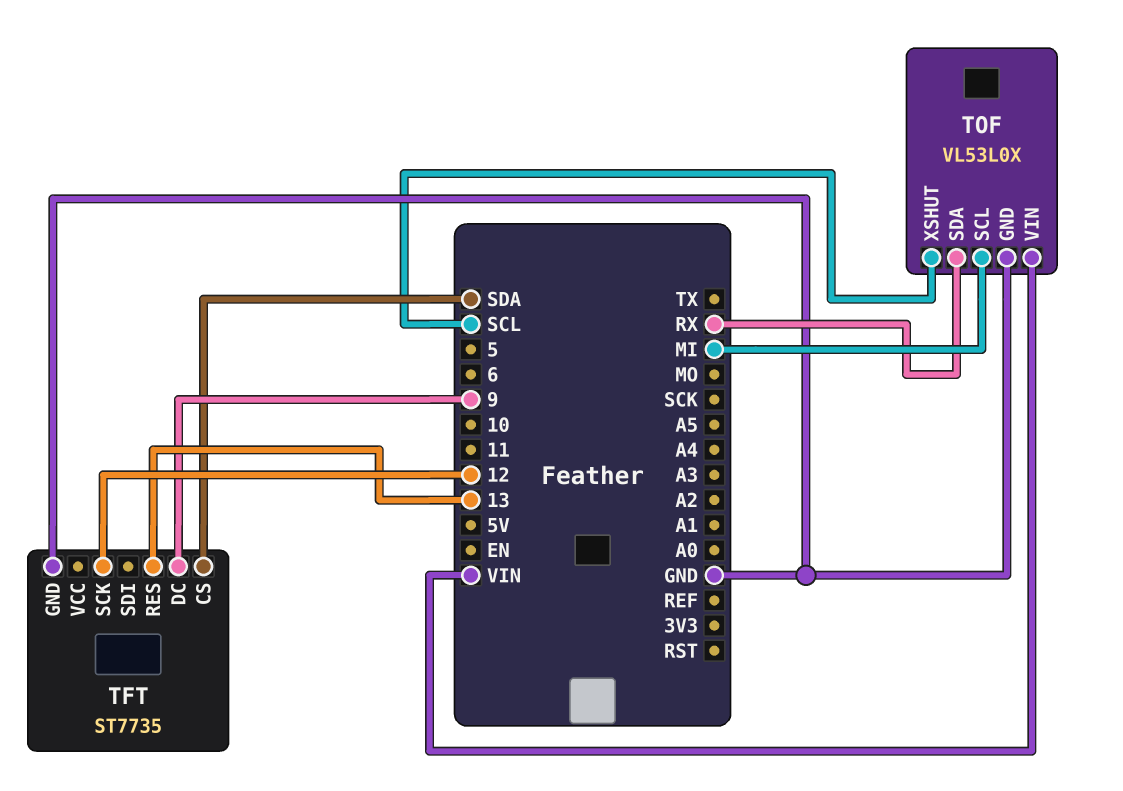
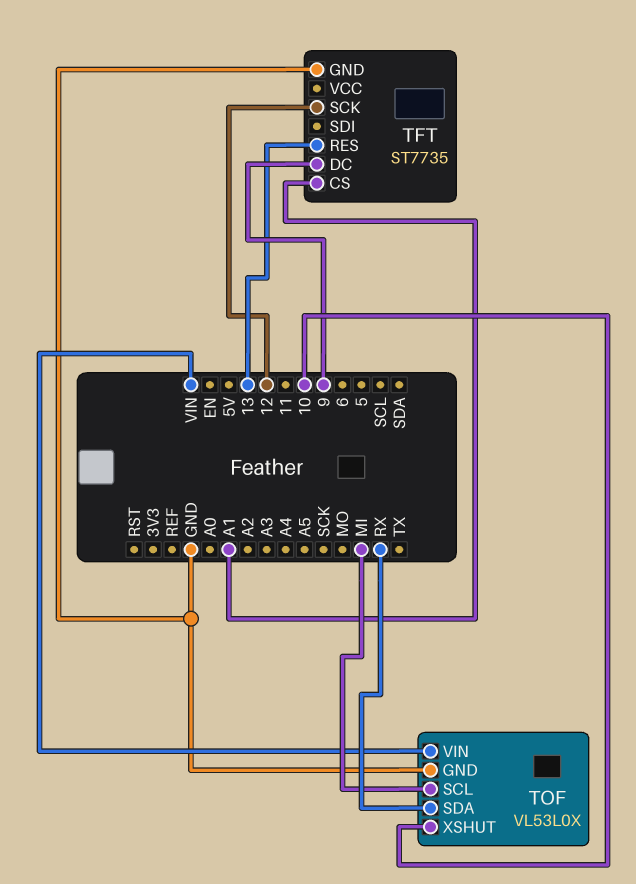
TFT pin CS: SDA -> A1
TOF pin XSHUT: SCL -> 10

